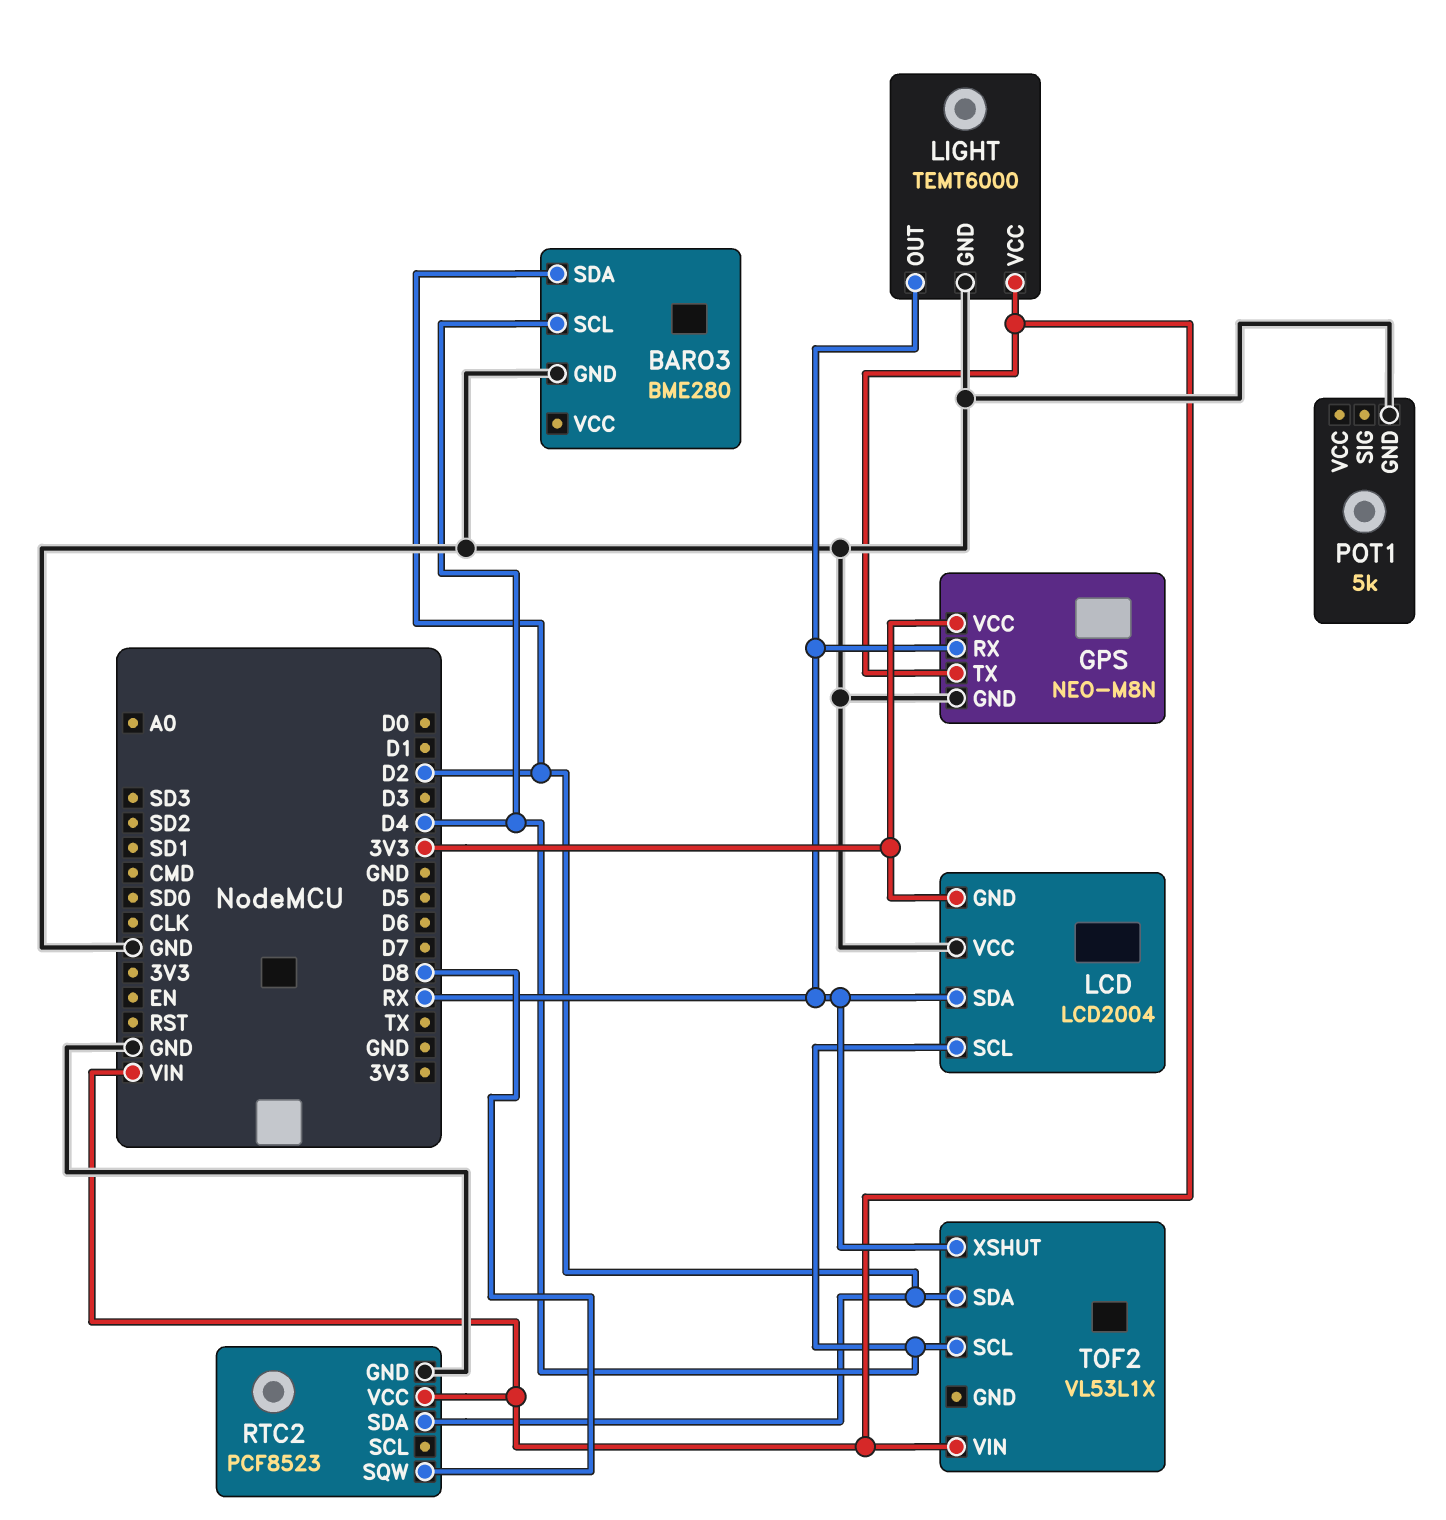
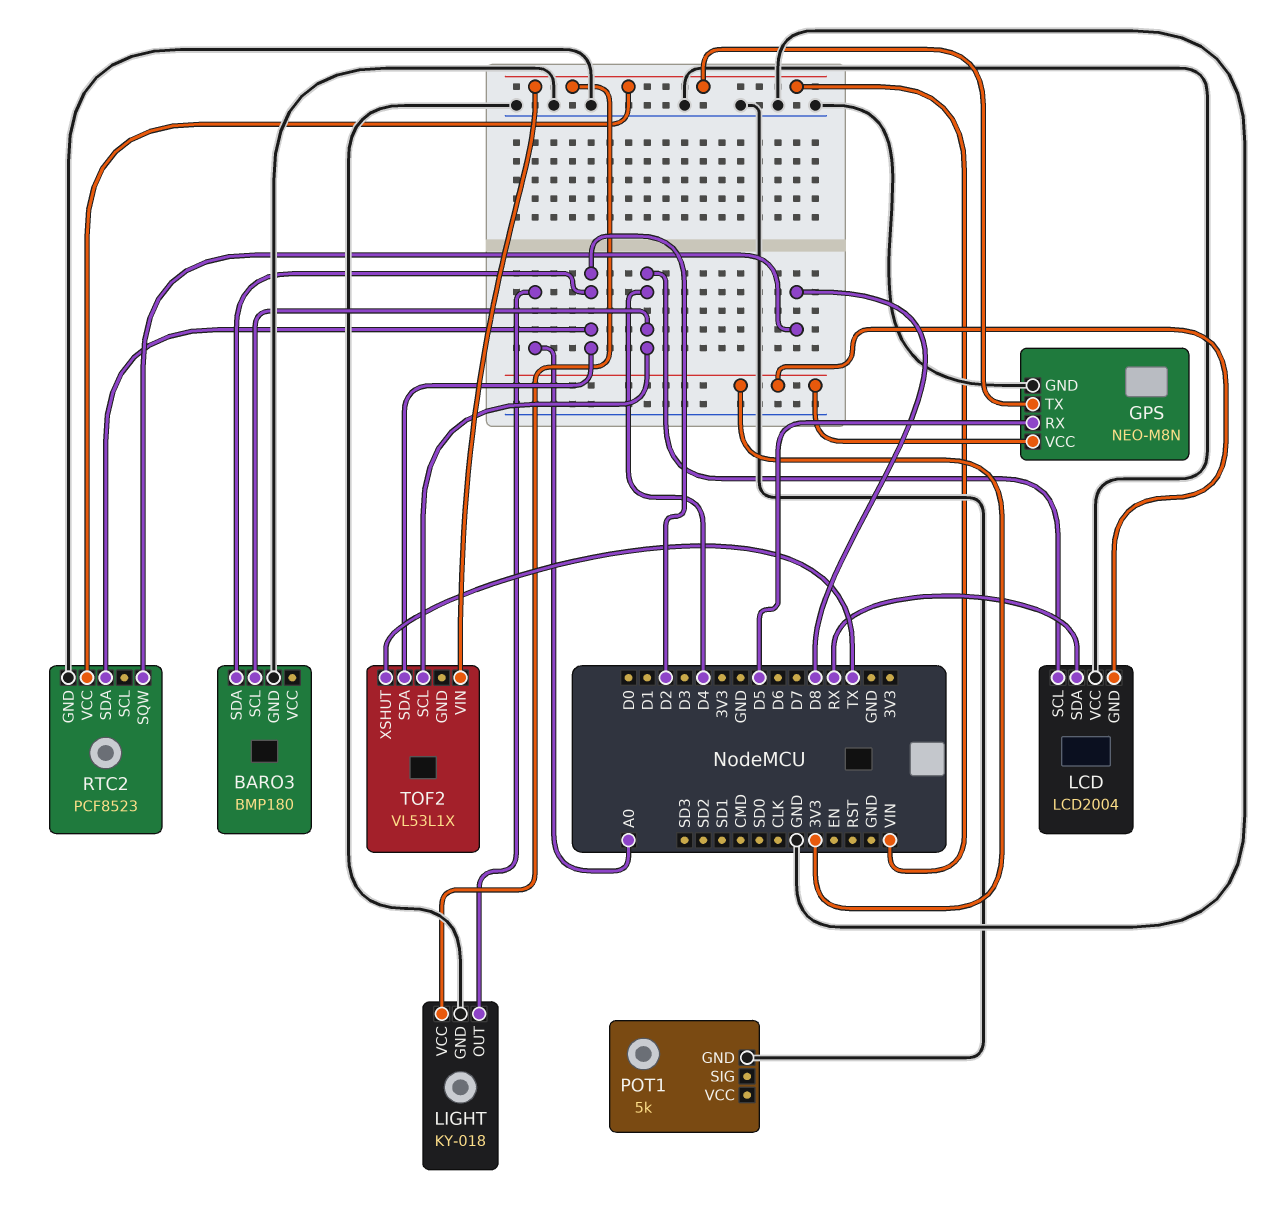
BARO3: BME280 -> BMP180
GPS pin RX: RX -> D5
LIGHT: TEMT6000 -> KY-018
LIGHT pin OUT: RX -> A0
TOF2 pin XSHUT: RX -> TX

